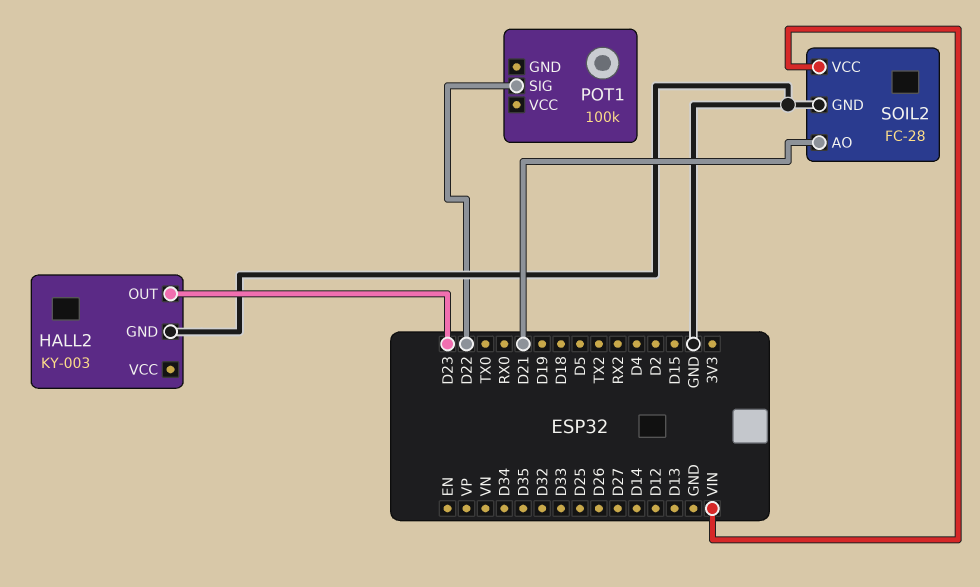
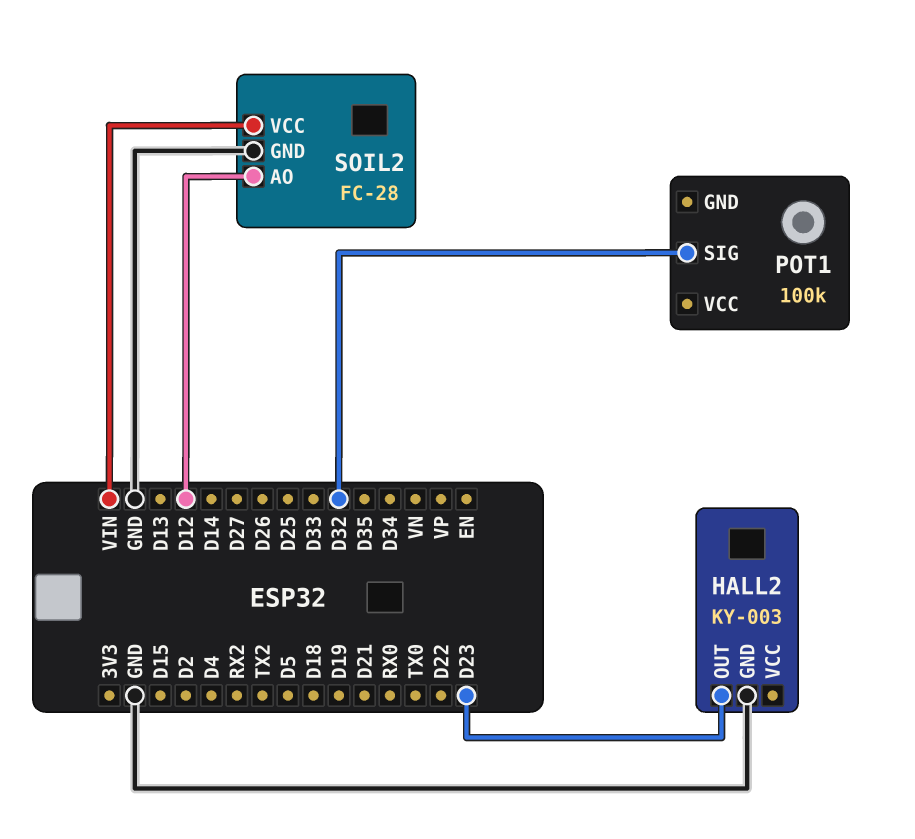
POT1 pin SIG: D22 -> D32
SOIL2 pin AO: D21 -> D12

